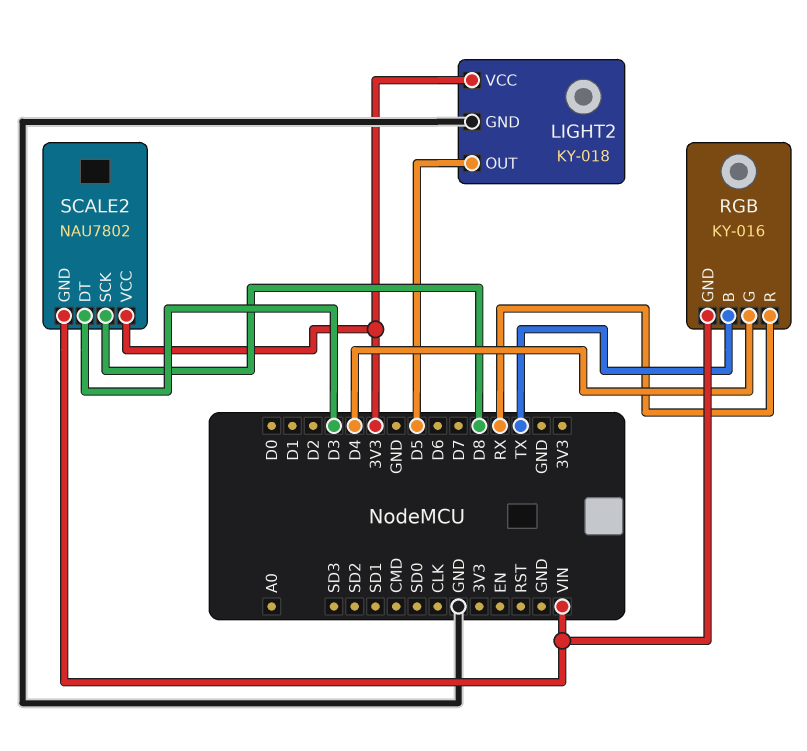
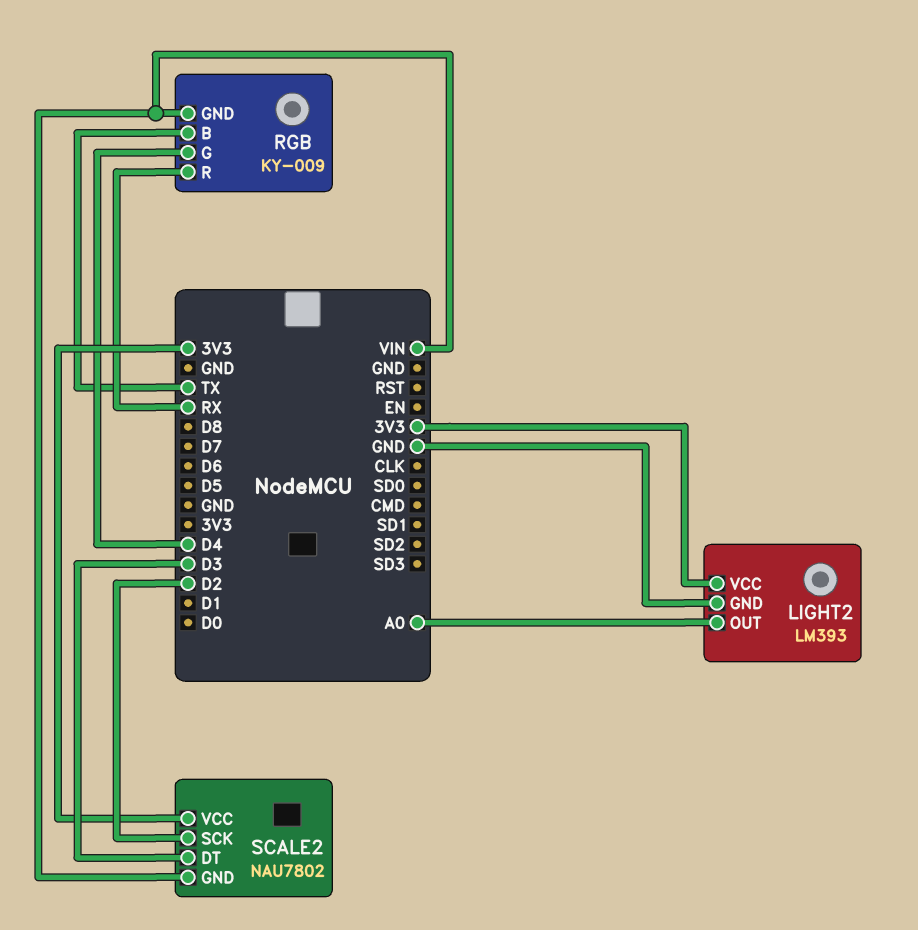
LIGHT2: KY-018 -> LM393
LIGHT2 pin OUT: D5 -> A0
RGB: KY-016 -> KY-009
SCALE2 pin SCK: D8 -> D2

